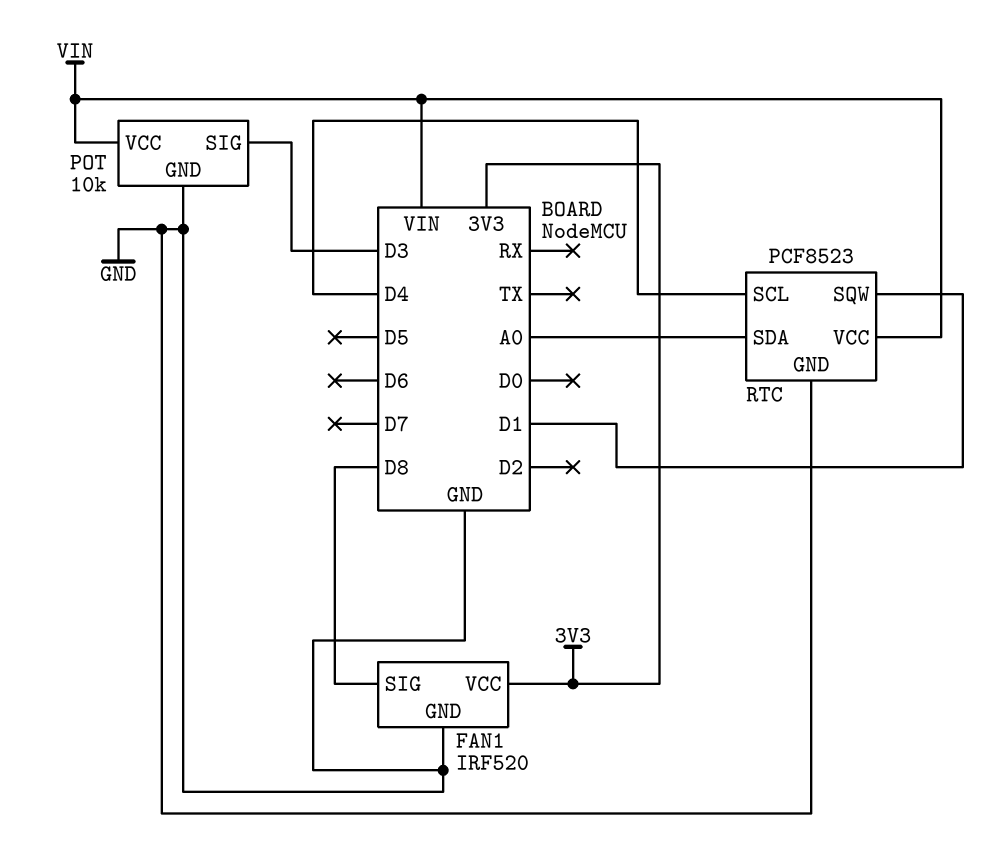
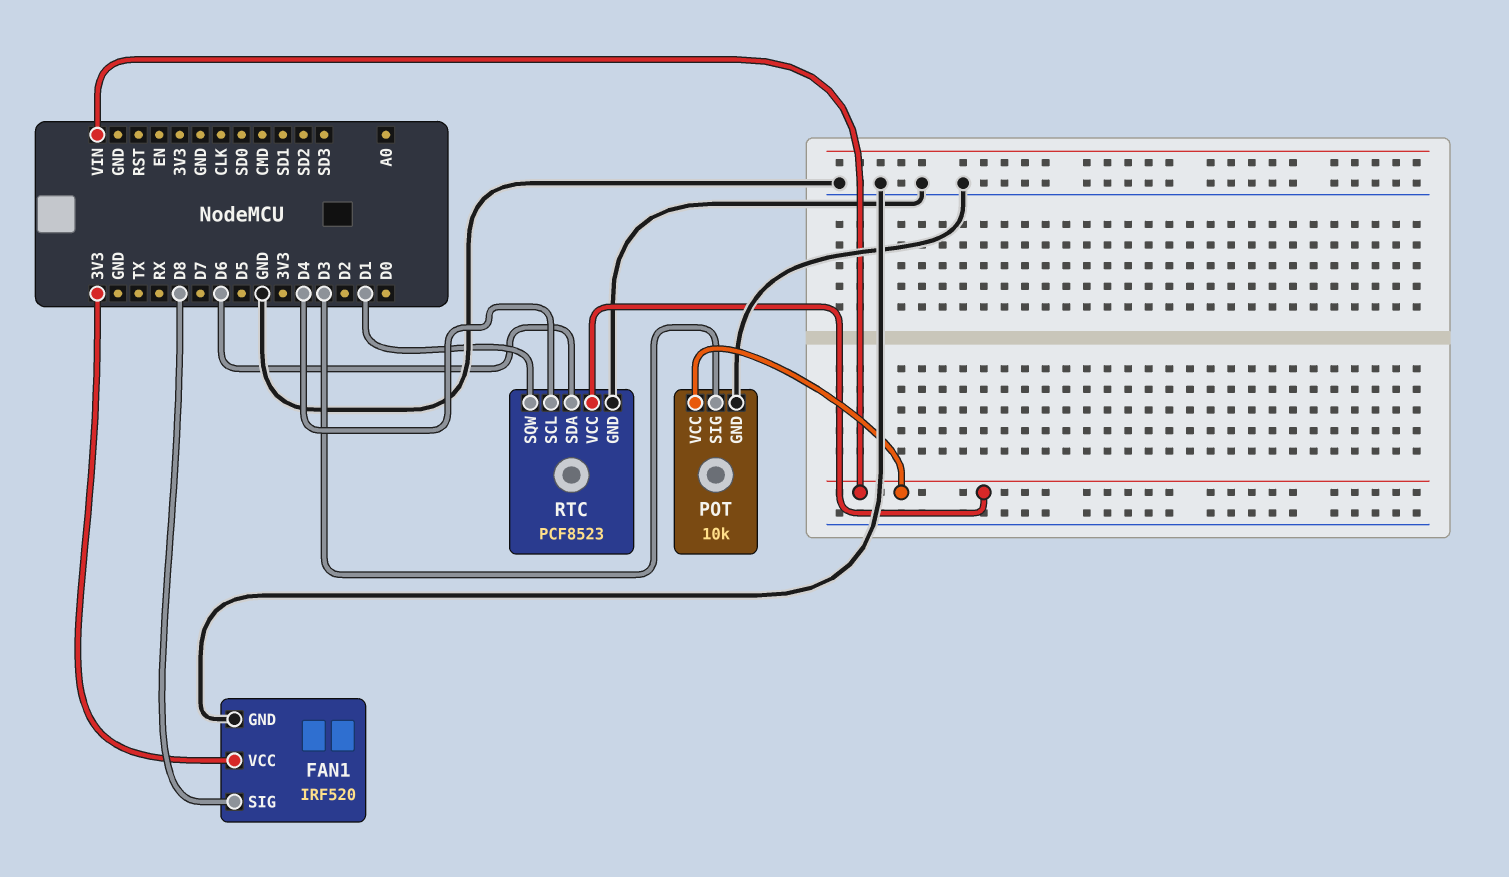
RTC pin SDA: A0 -> D6

